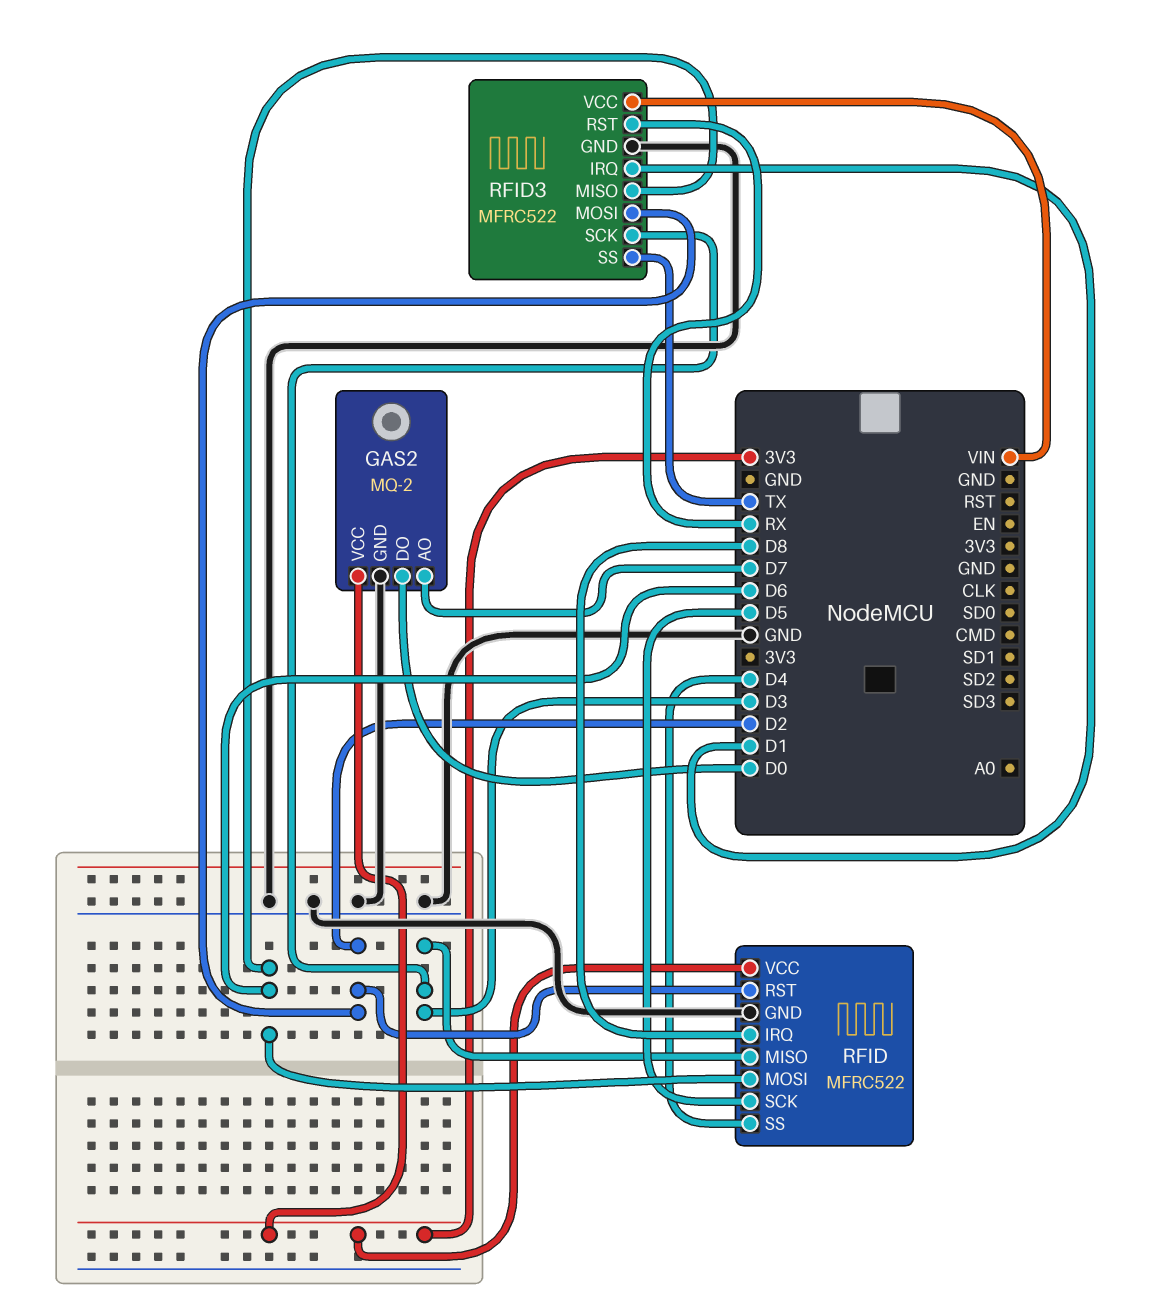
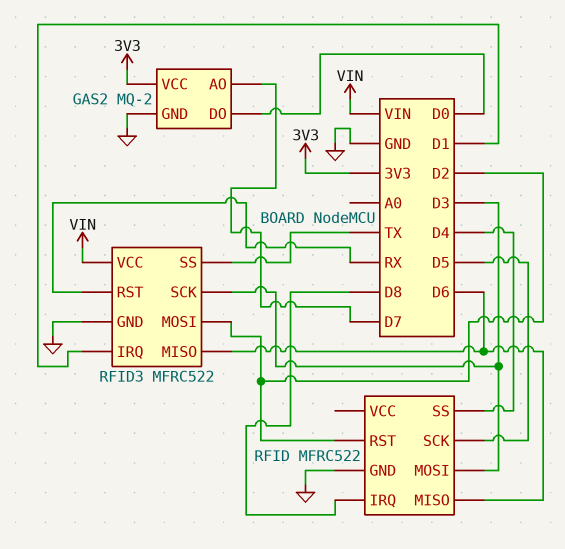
RFID pin MISO: D3 -> D6
RFID pin MOSI: D6 -> D3
RFID pin VCC: 3V3 -> none

